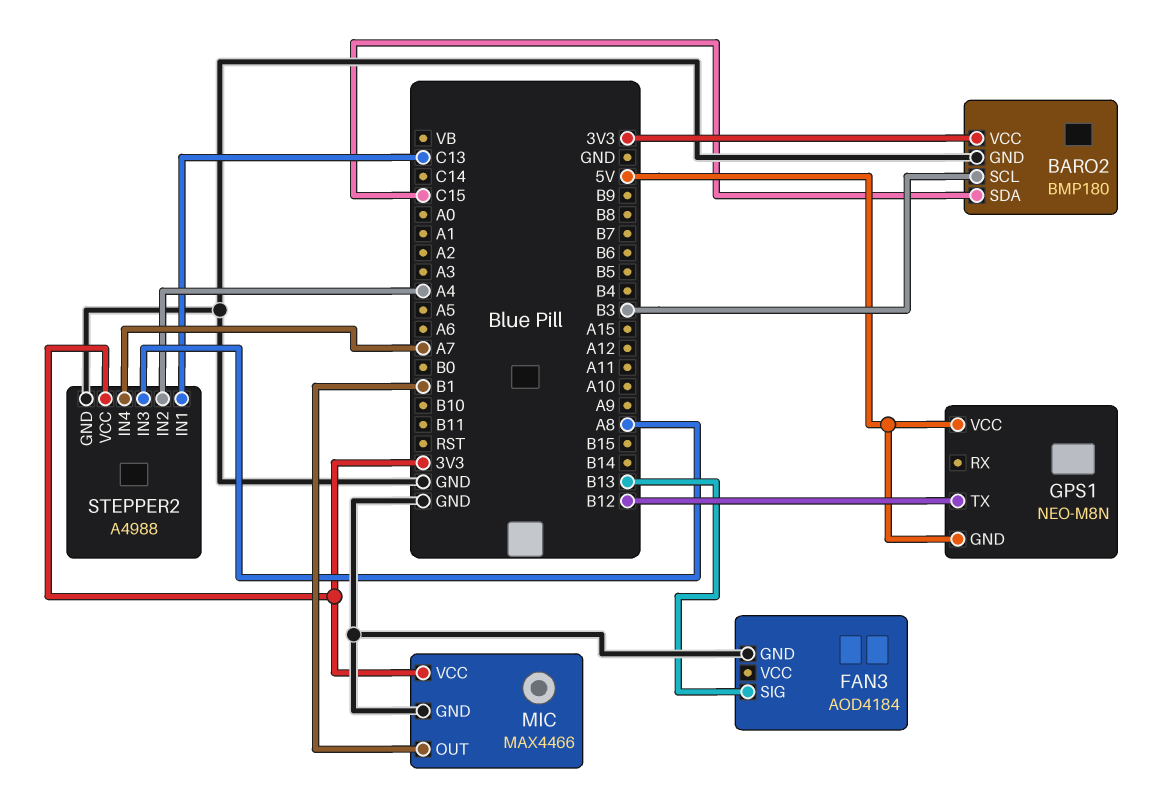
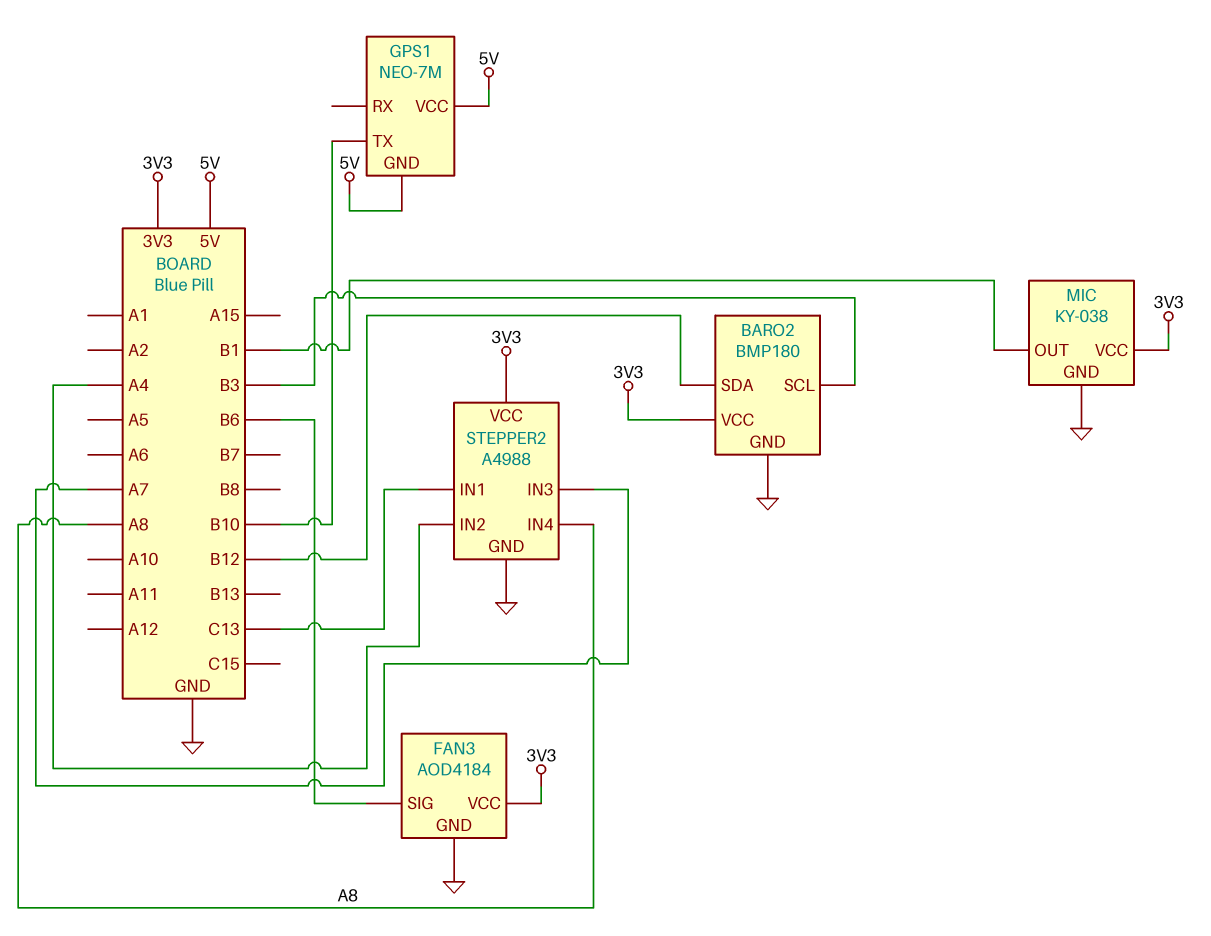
BARO2 pin SDA: C15 -> B12
FAN3 pin SIG: B13 -> B6
FAN3 pin VCC: none -> 3V3
GPS1: NEO-M8N -> NEO-7M
GPS1 pin TX: B12 -> B10
MIC: MAX4466 -> KY-038
STEPPER2 pin IN3: A8 -> A7
STEPPER2 pin IN4: A7 -> A8

